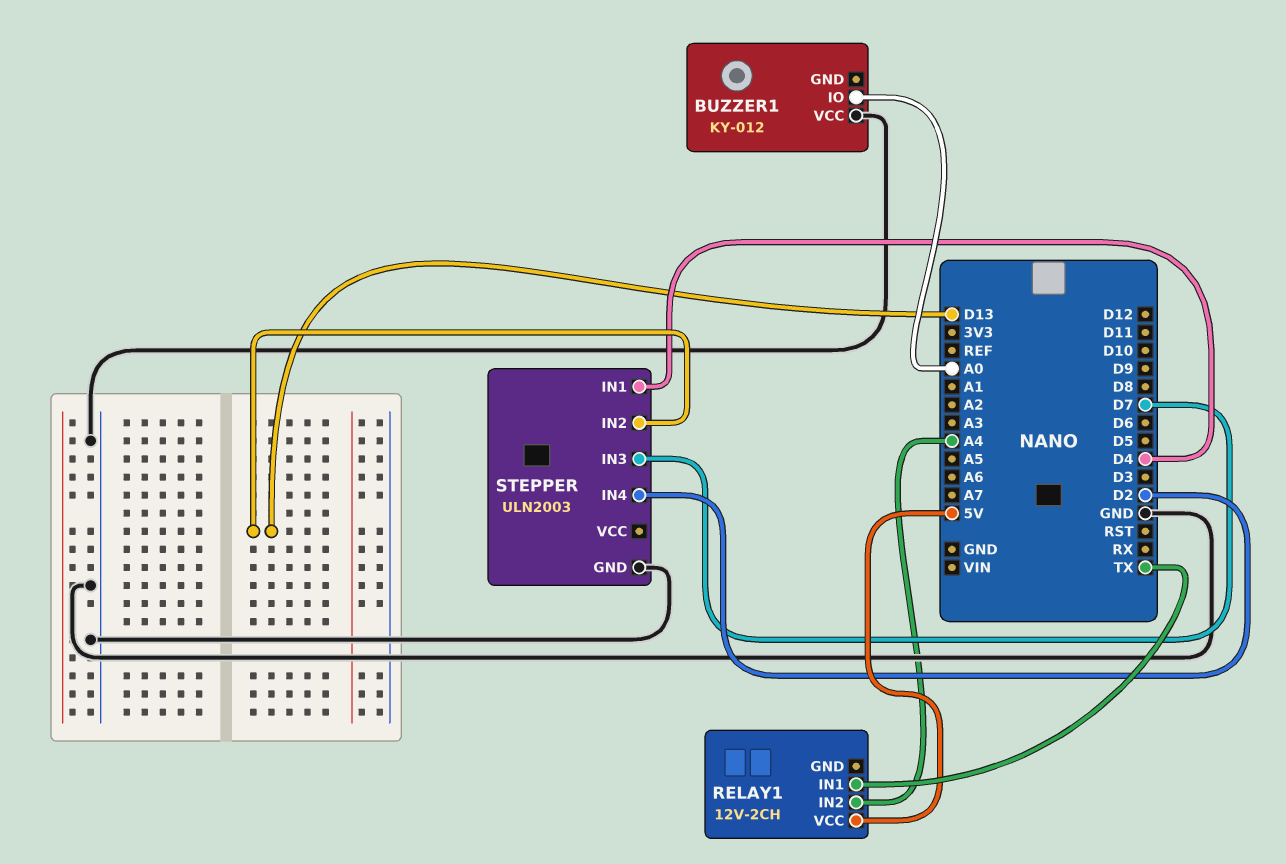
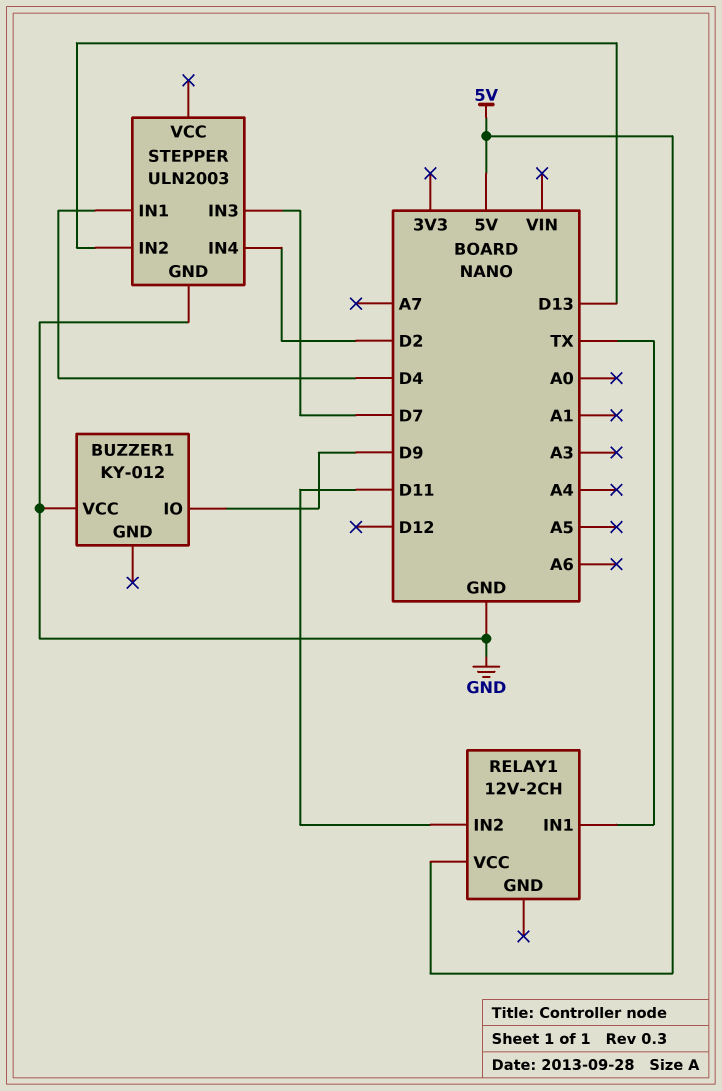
BUZZER1 pin IO: A0 -> D9
RELAY1 pin IN2: A4 -> D11

